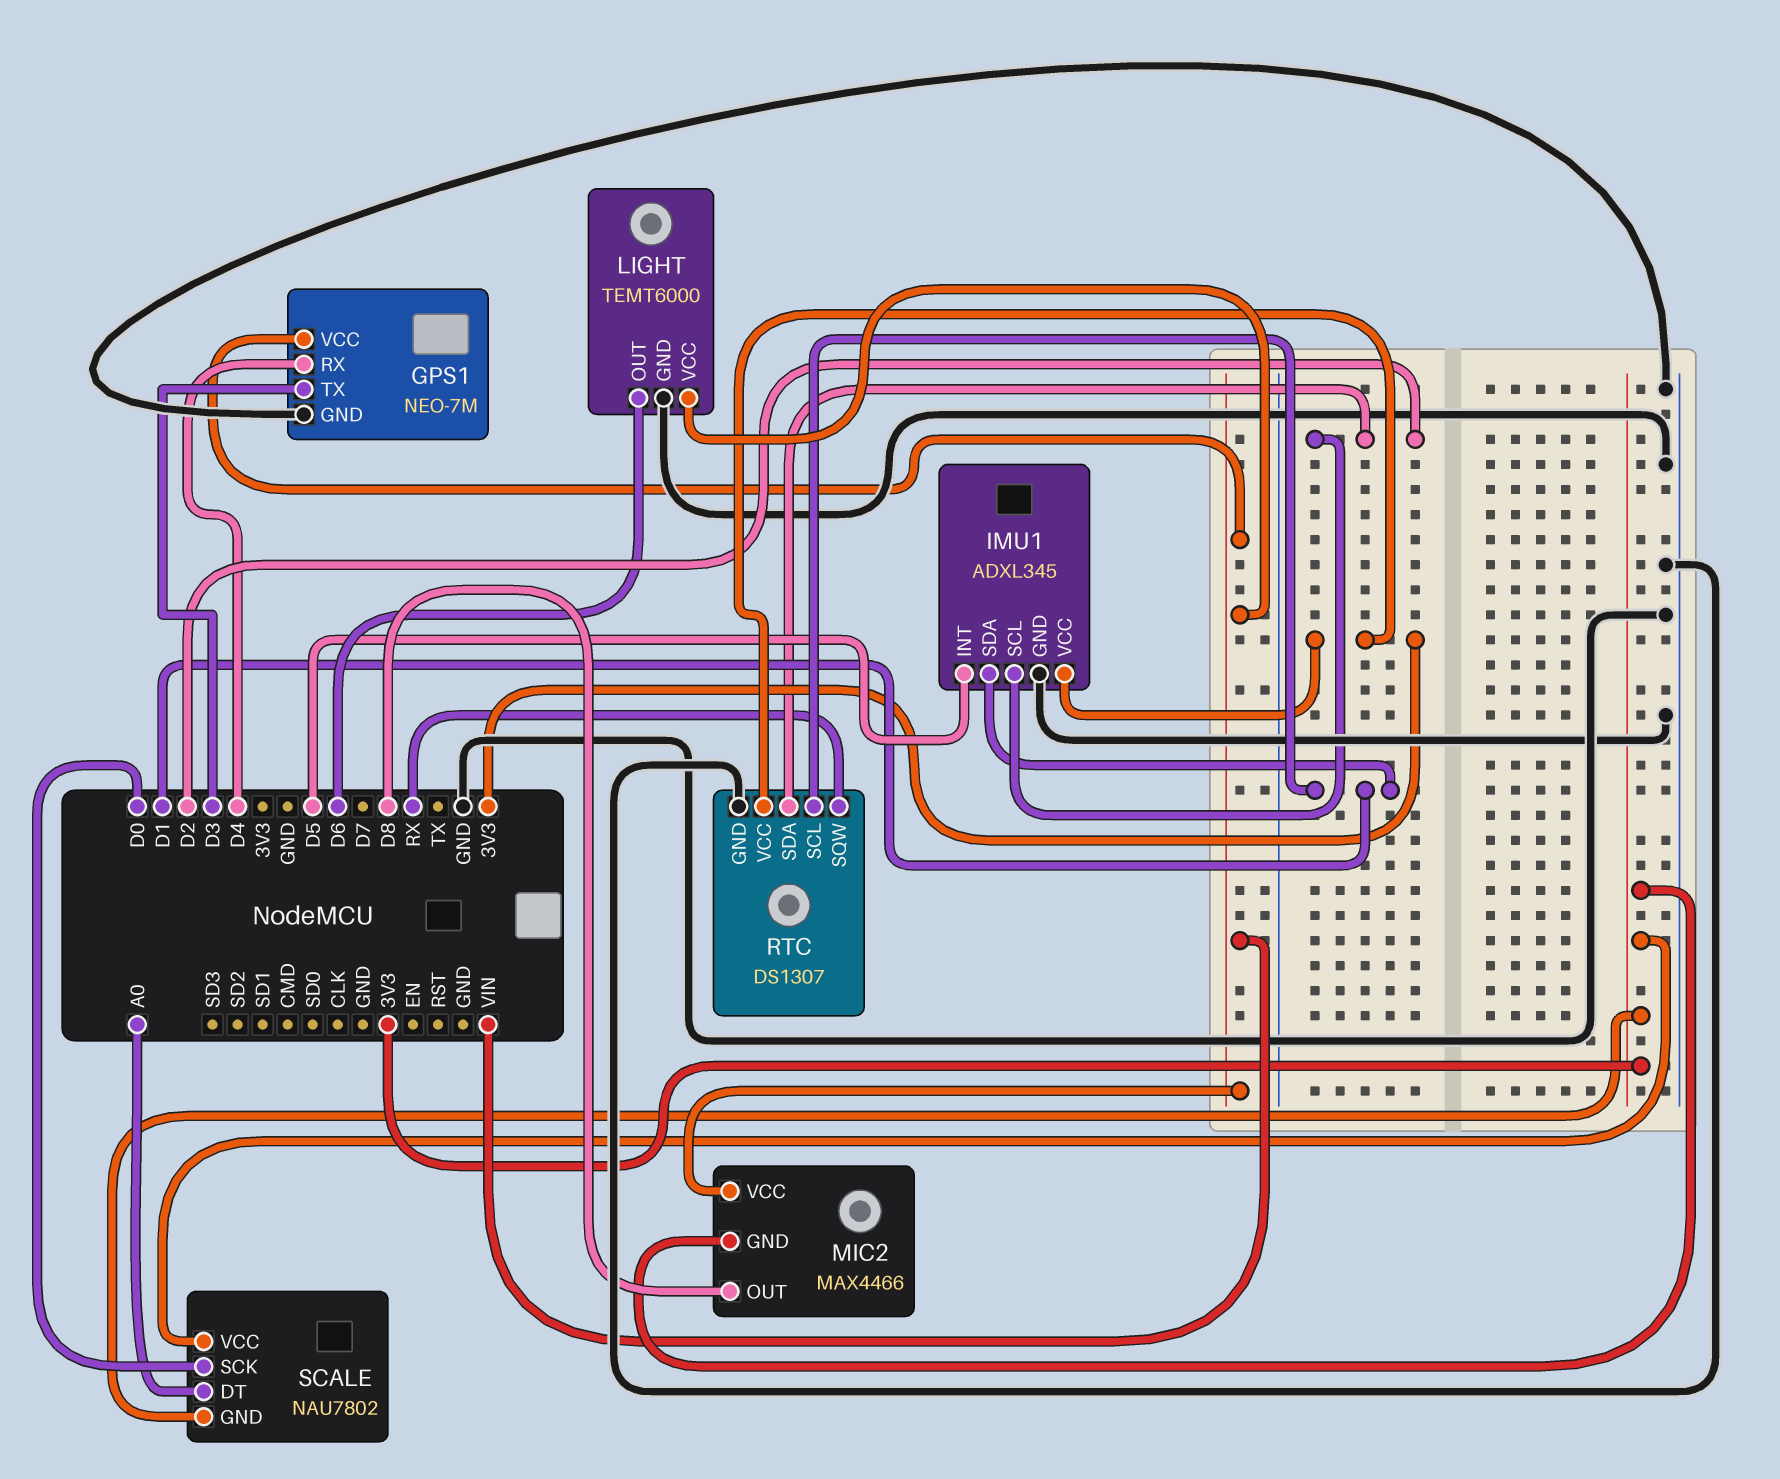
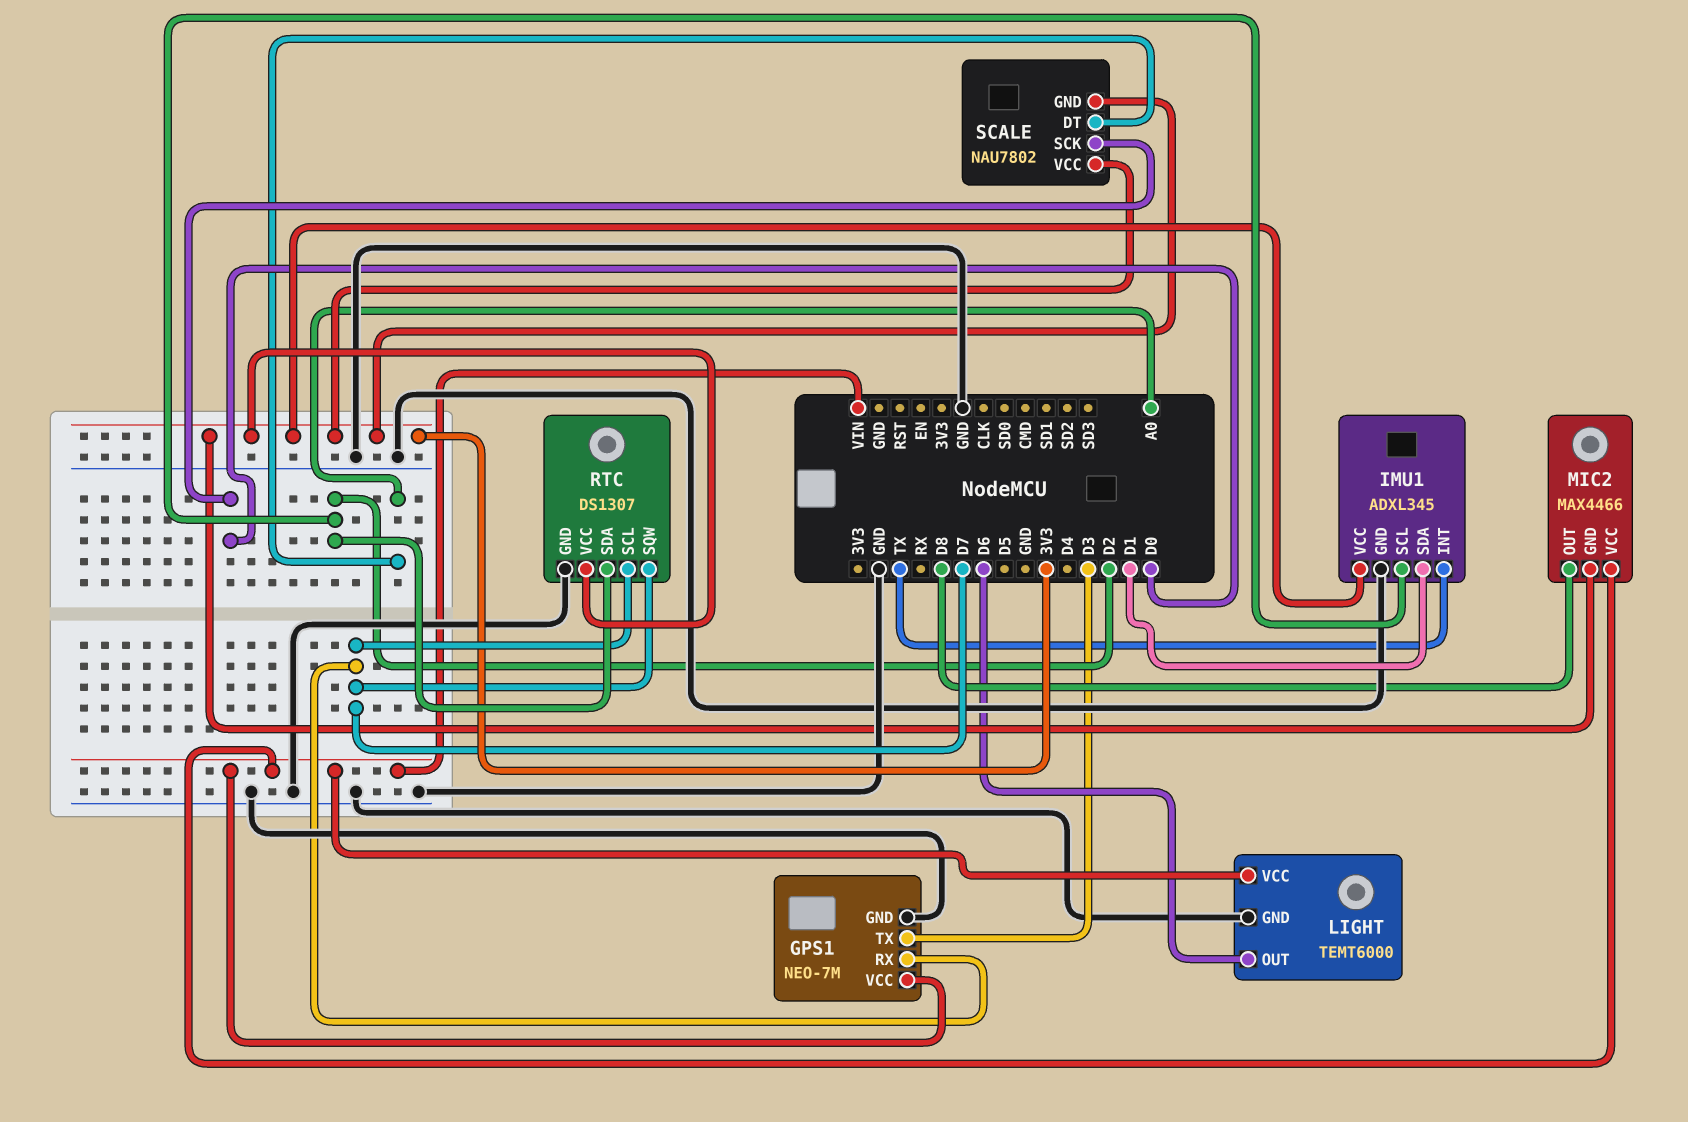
GPS1 pin RX: D4 -> D7
IMU1 pin INT: D5 -> TX
RTC pin SCL: D1 -> D7
RTC pin SQW: RX -> D7

